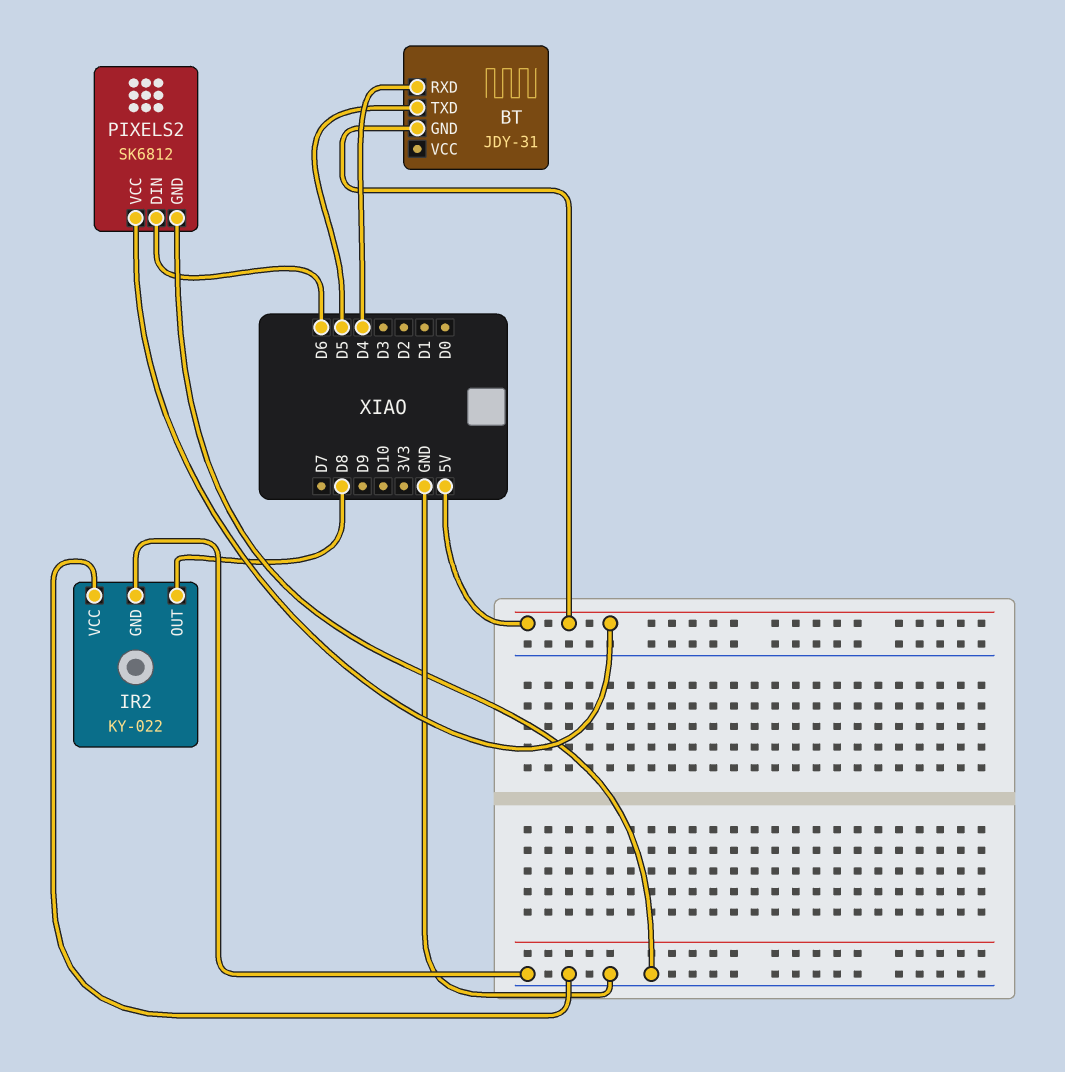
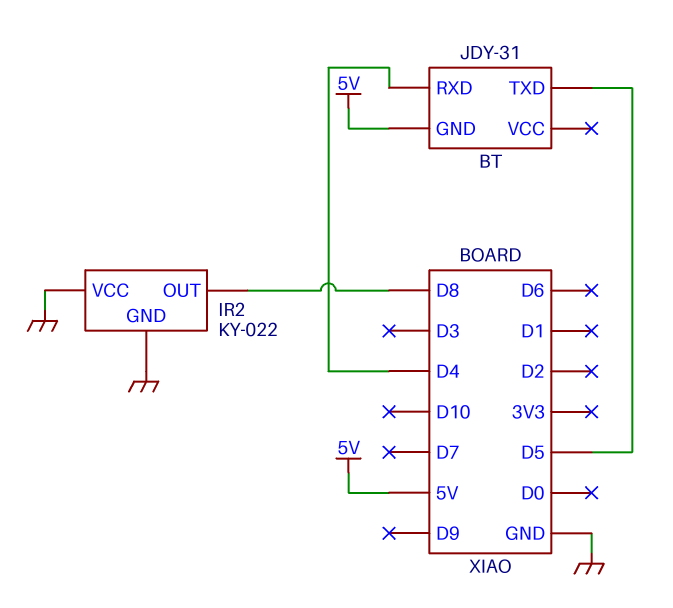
PIXELS2: SK6812 -> none
PIXELS2 pin DIN: D6 -> none
PIXELS2 pin GND: GND -> none
PIXELS2 pin VCC: 5V -> none

